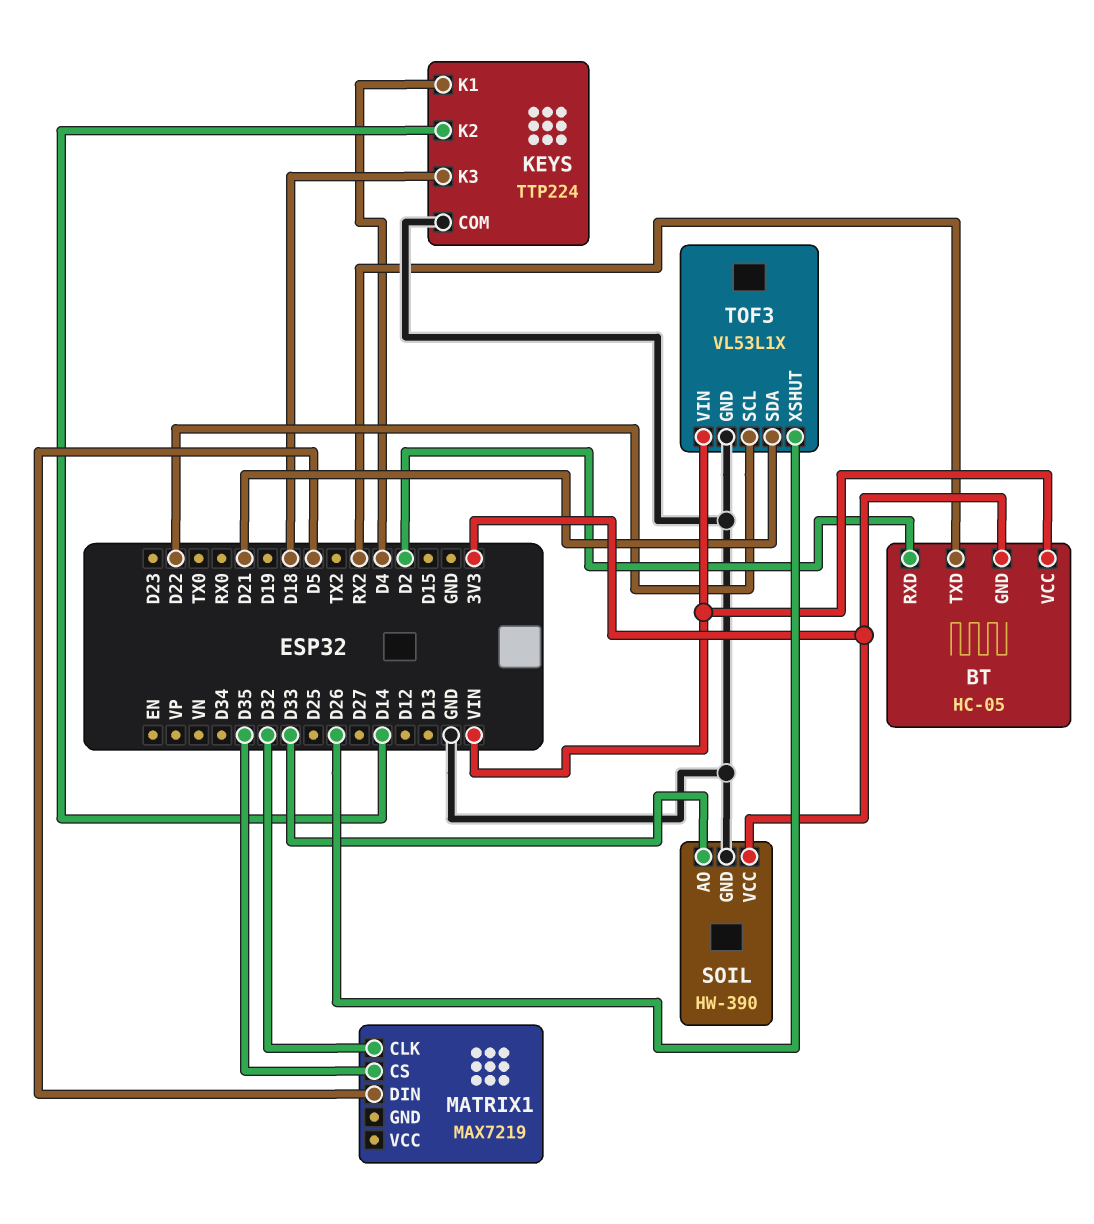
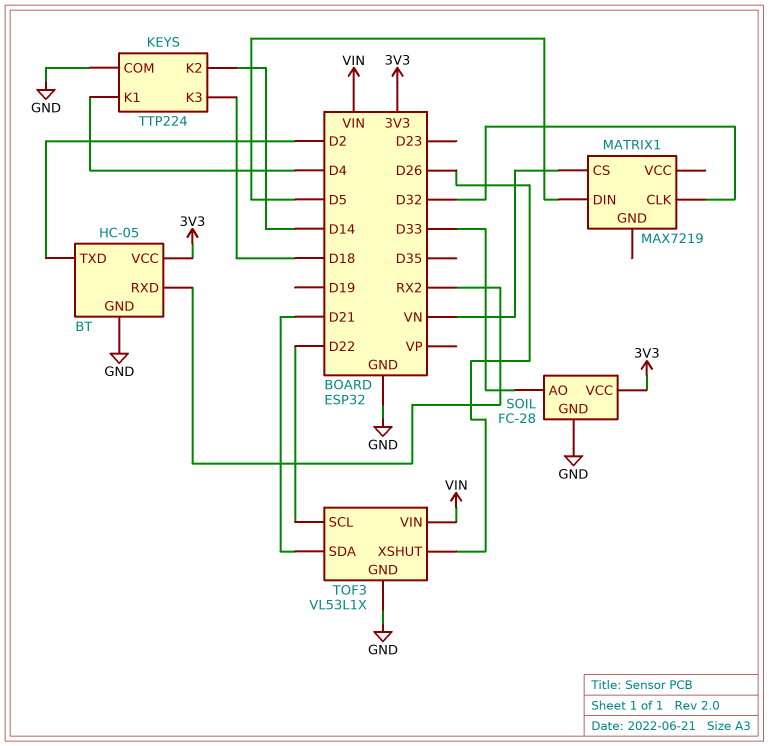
BT pin GND: 3V3 -> GND
BT pin RXD: D2 -> RX2
BT pin TXD: RX2 -> D2
BT pin VCC: VIN -> 3V3
MATRIX1 pin CS: D35 -> VN
SOIL: HW-390 -> FC-28

